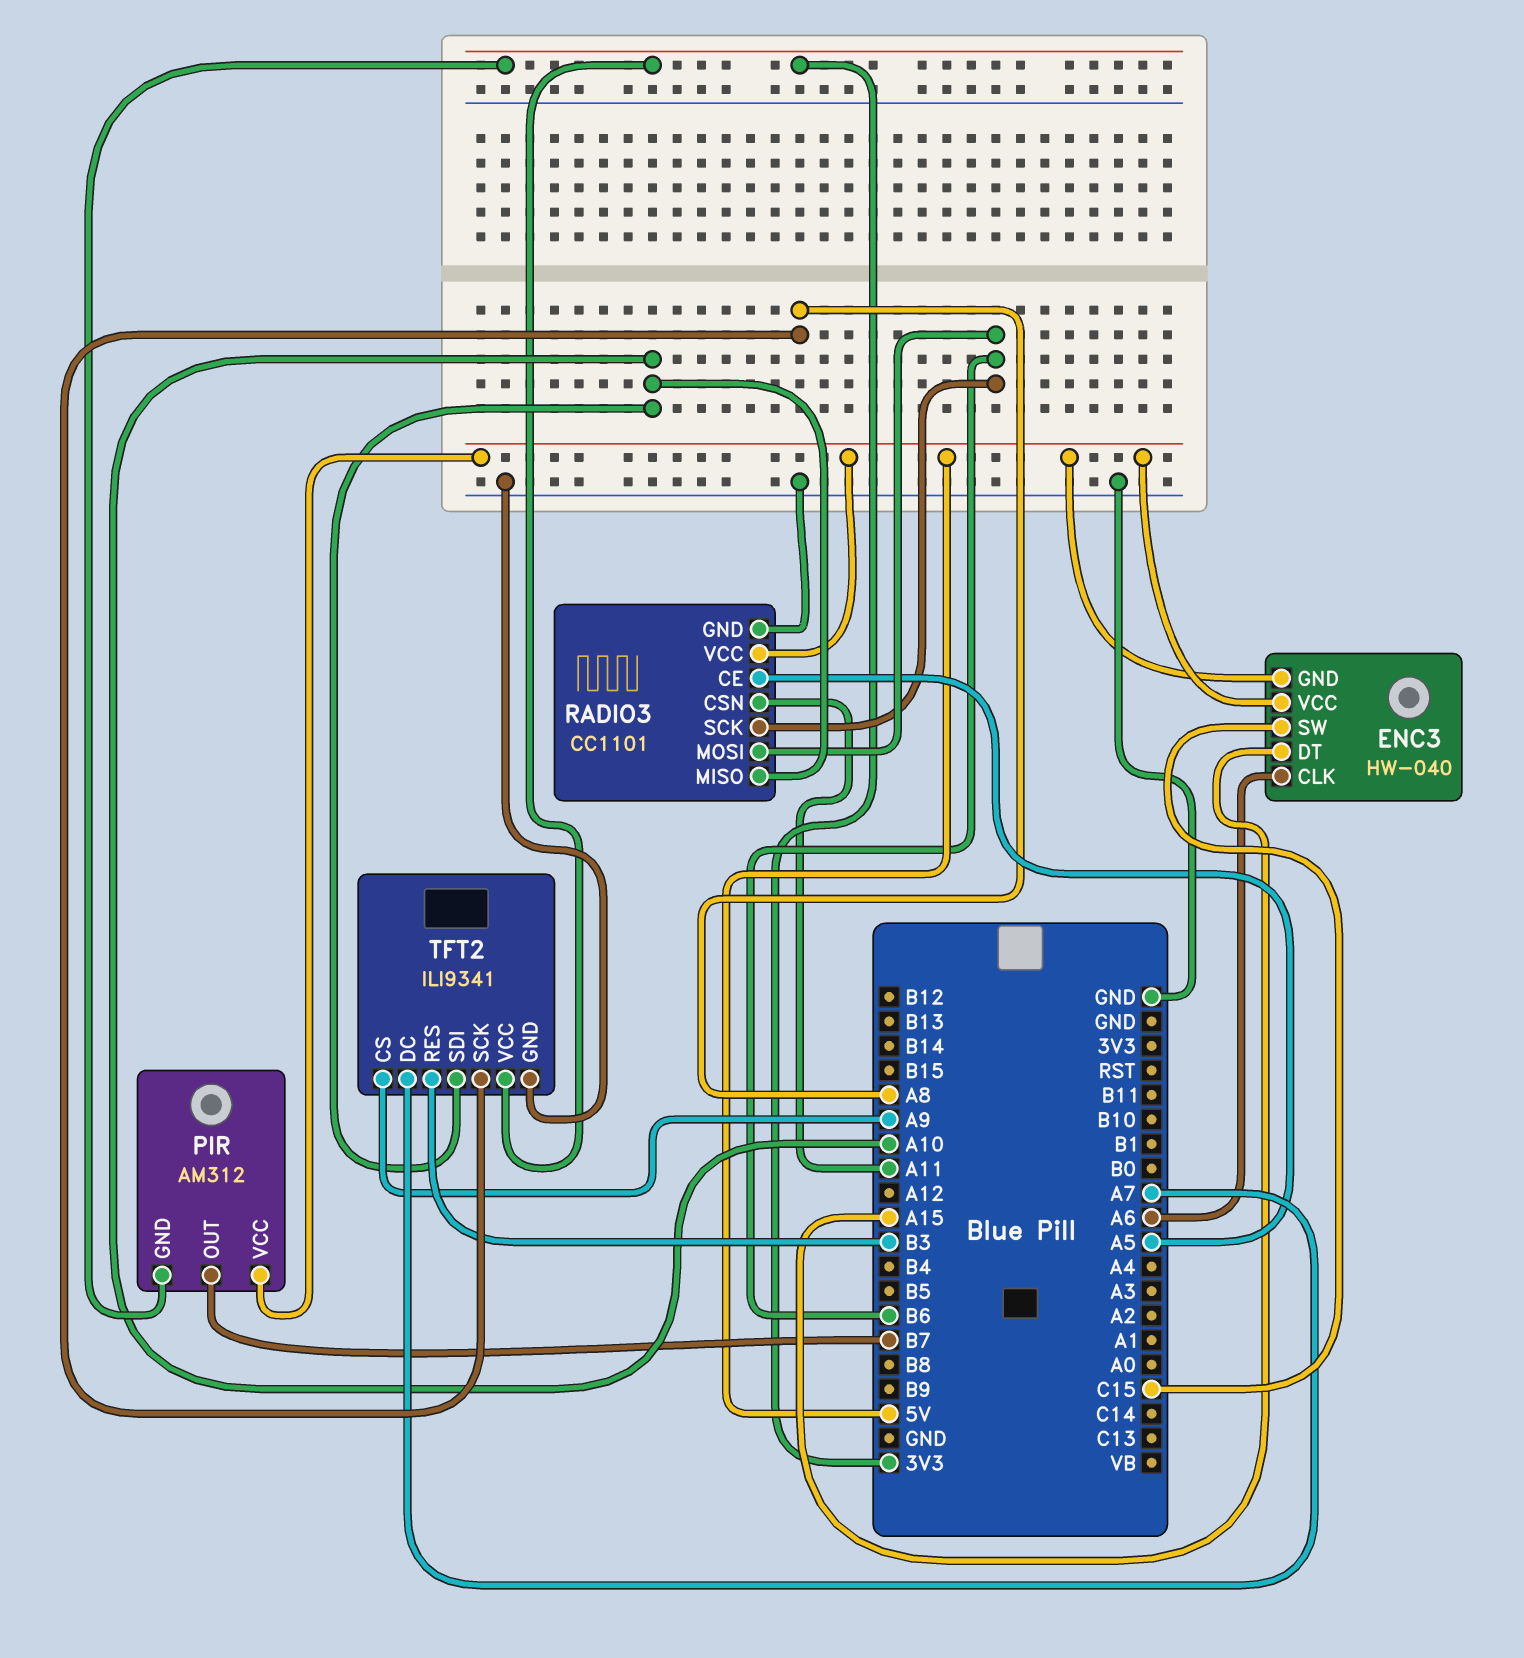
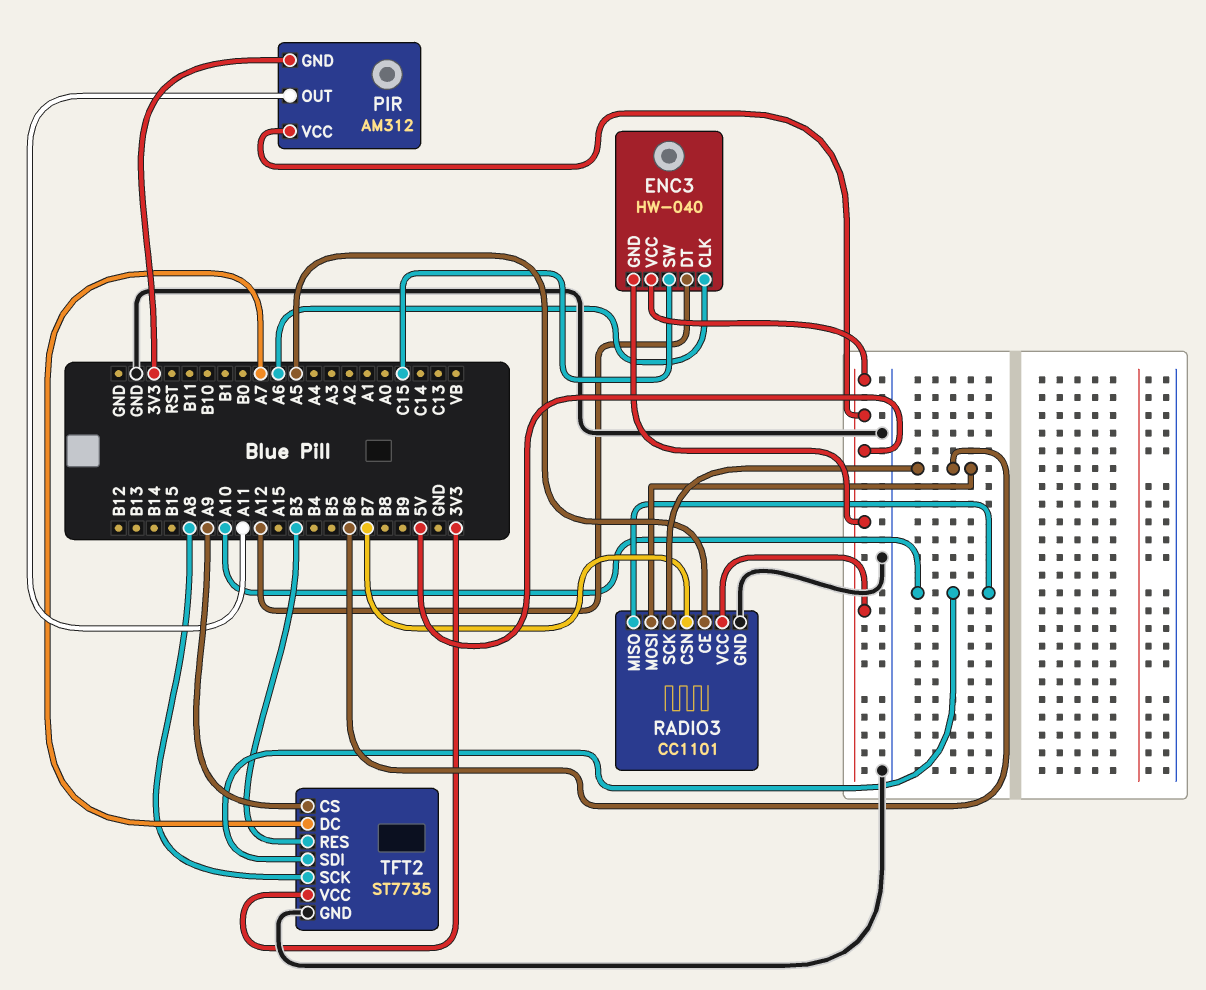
ENC3 pin DT: A15 -> A12
PIR pin OUT: B7 -> A11
RADIO3 pin CSN: A11 -> B7
TFT2: ILI9341 -> ST7735

